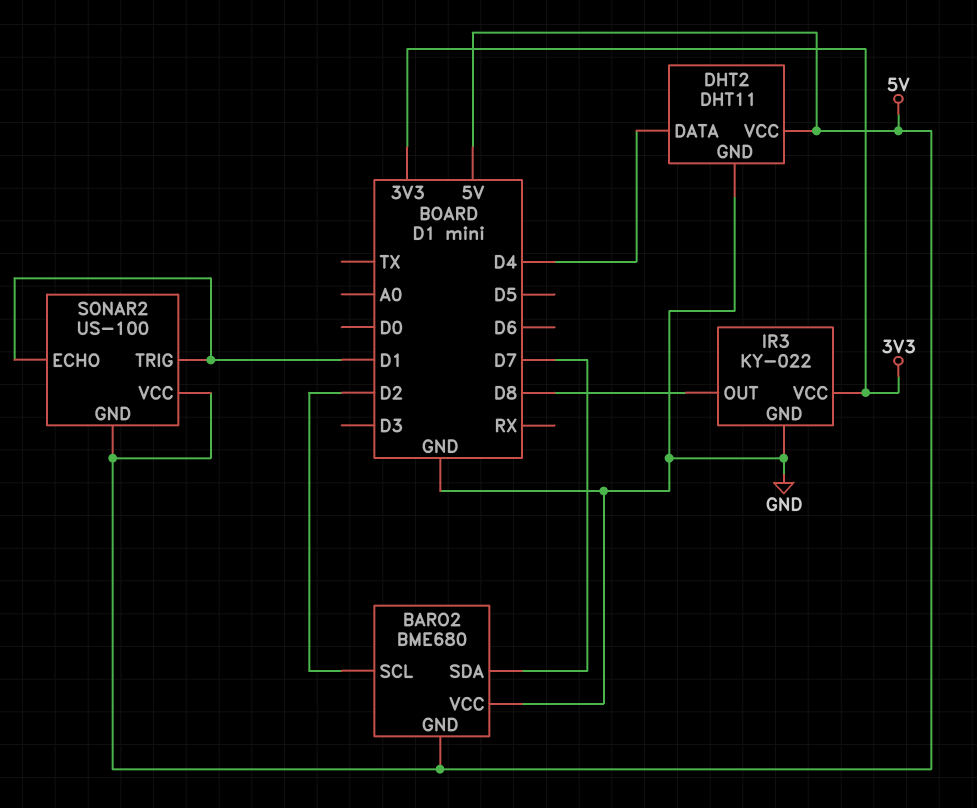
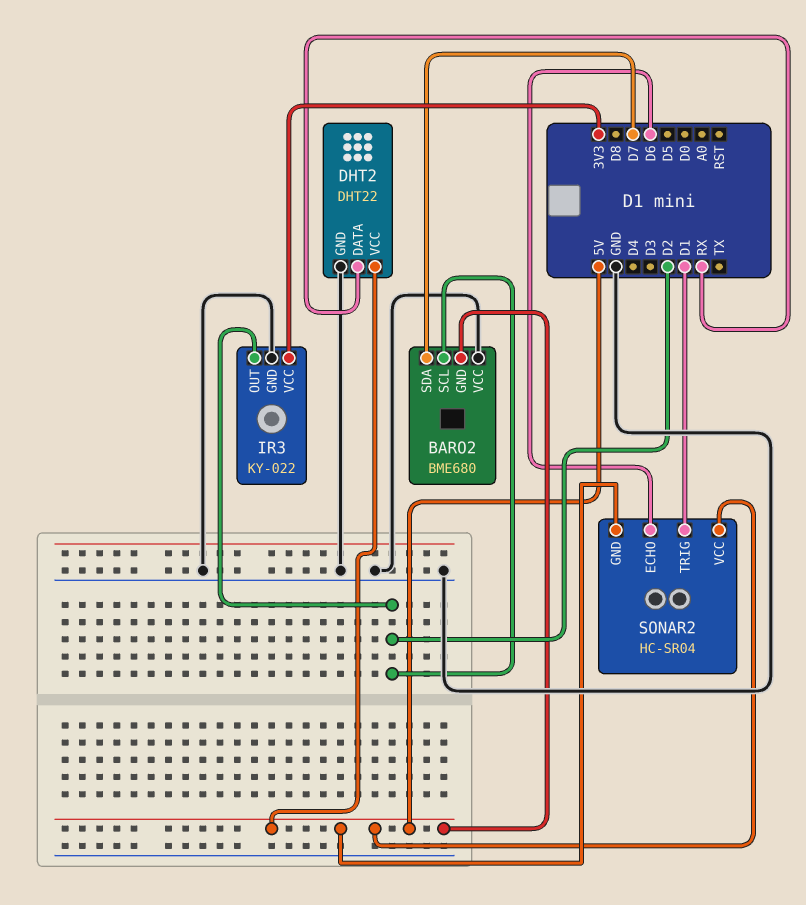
DHT2: DHT11 -> DHT22
DHT2 pin DATA: D4 -> RX
IR3 pin OUT: D8 -> D2
SONAR2: US-100 -> HC-SR04
SONAR2 pin ECHO: D1 -> D6

